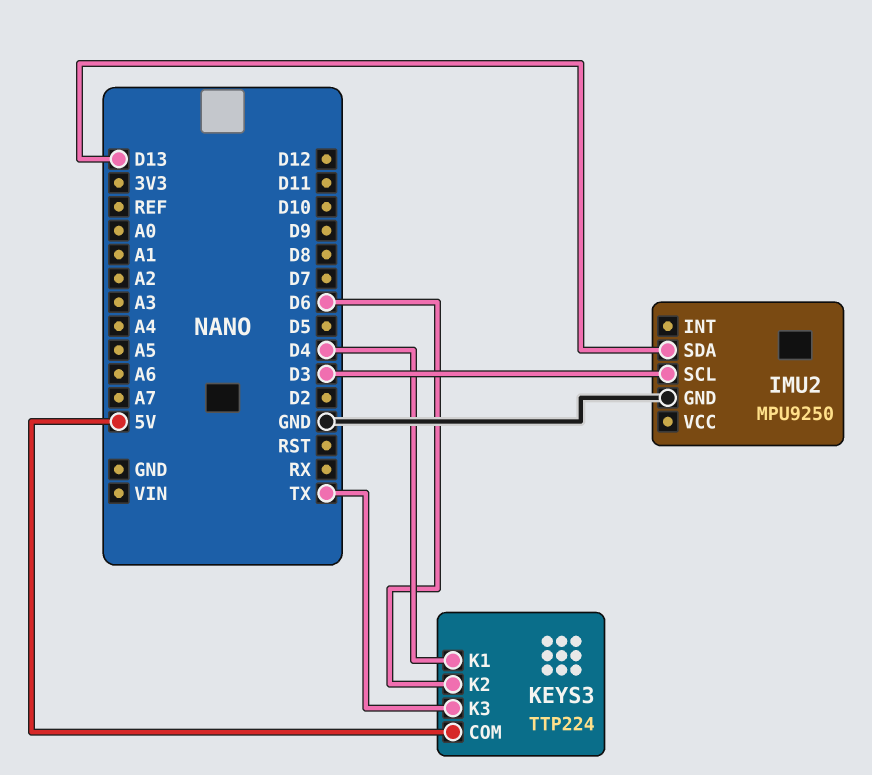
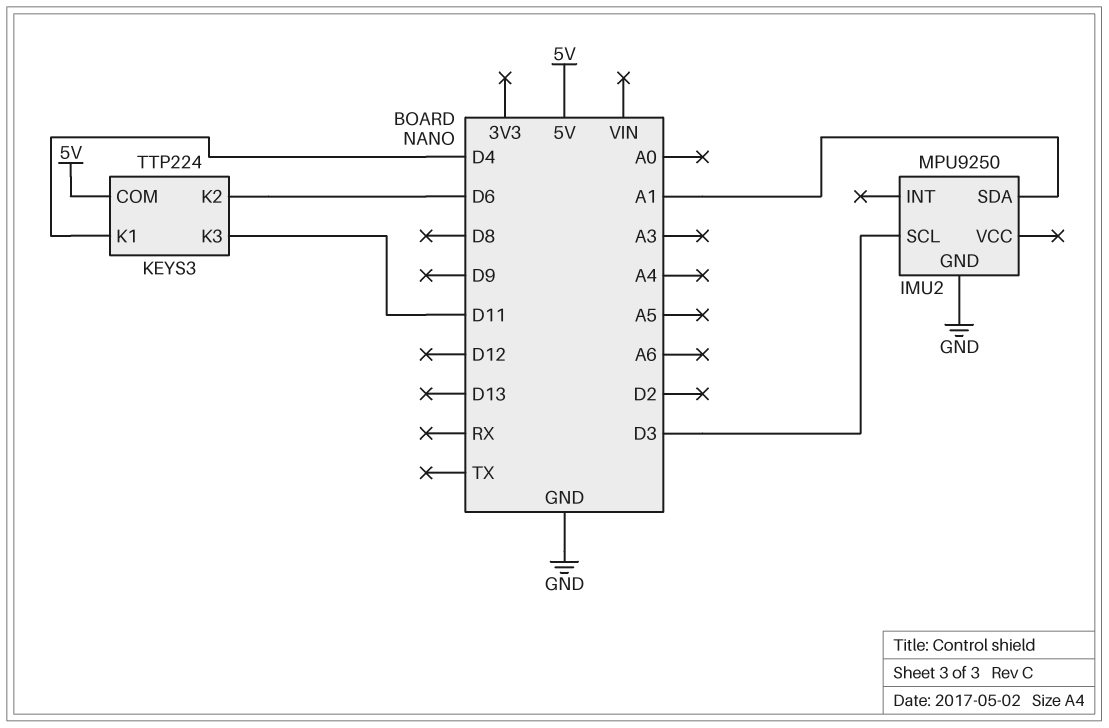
IMU2 pin SDA: D13 -> A1
KEYS3 pin K3: TX -> D11

